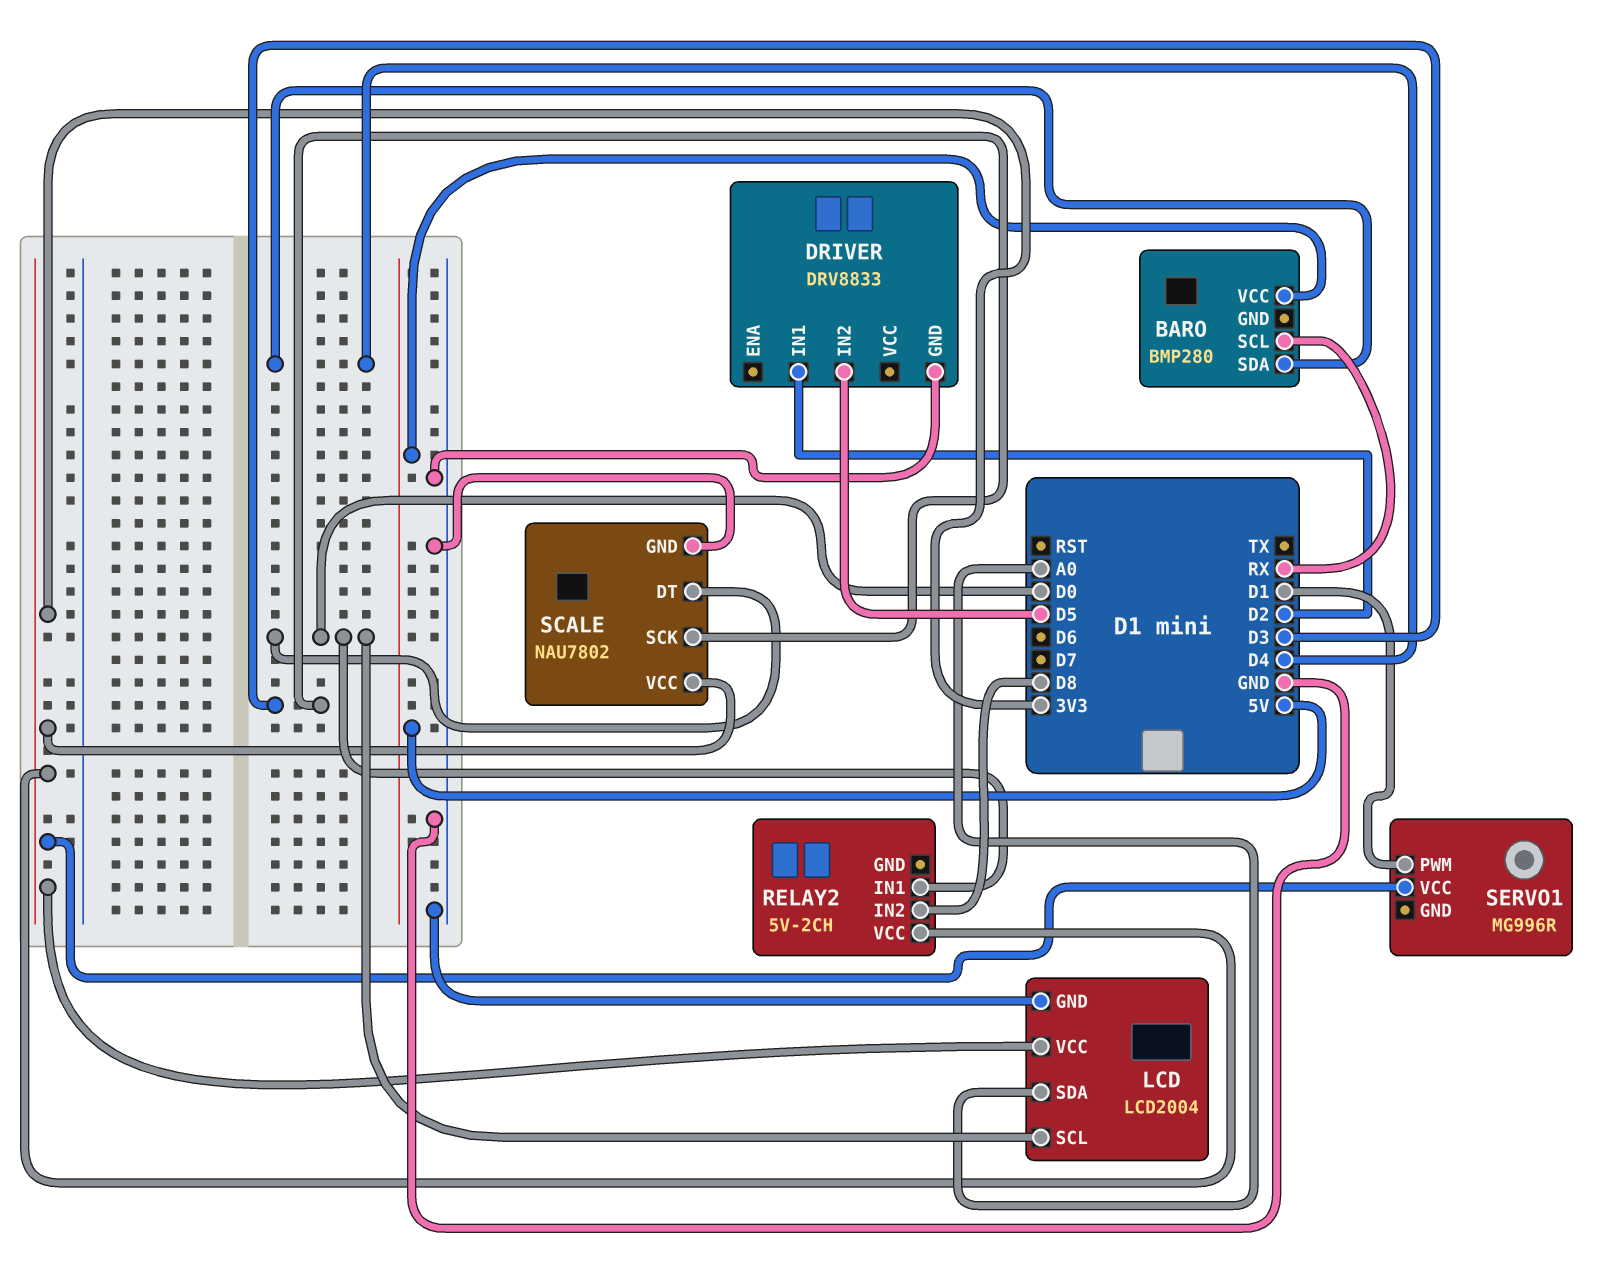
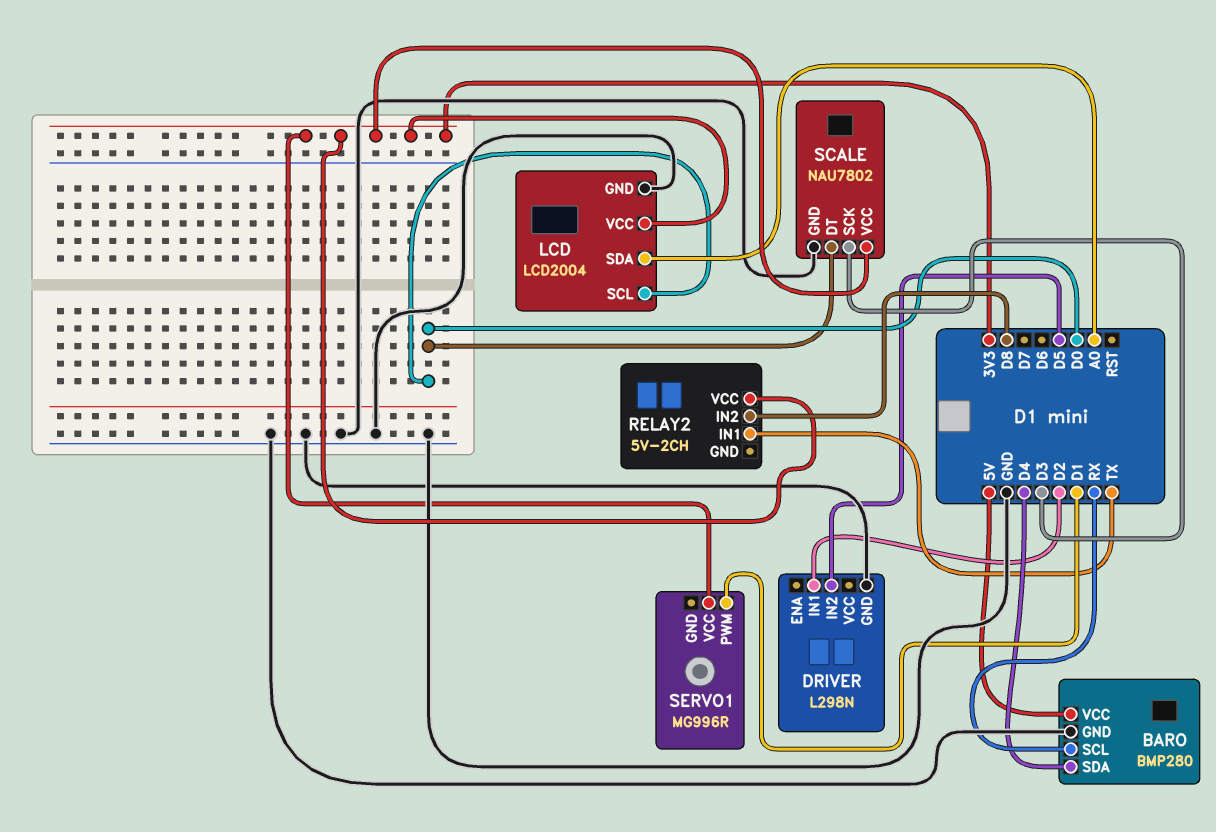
BARO pin GND: none -> GND
DRIVER: DRV8833 -> L298N
RELAY2 pin IN1: D0 -> TX

